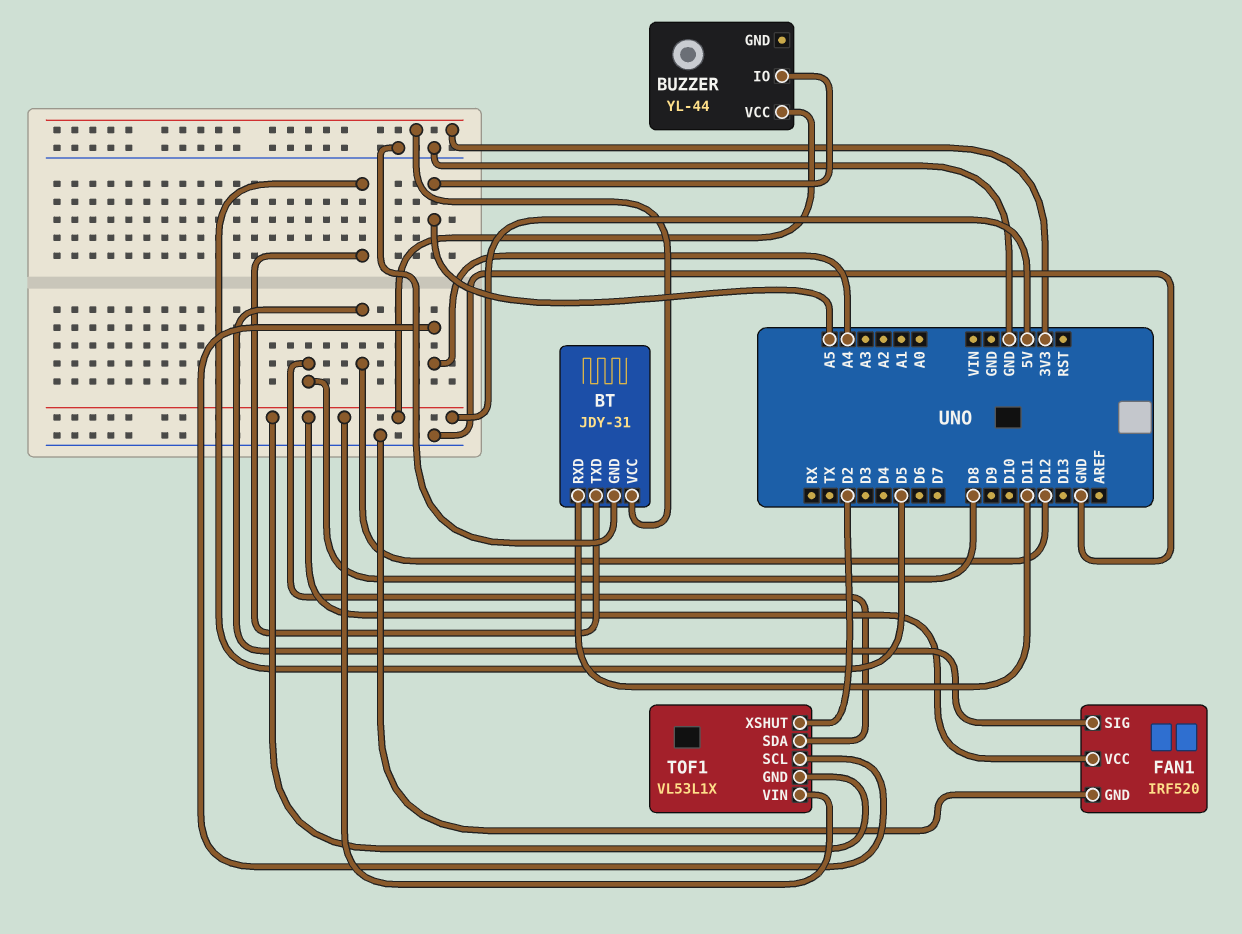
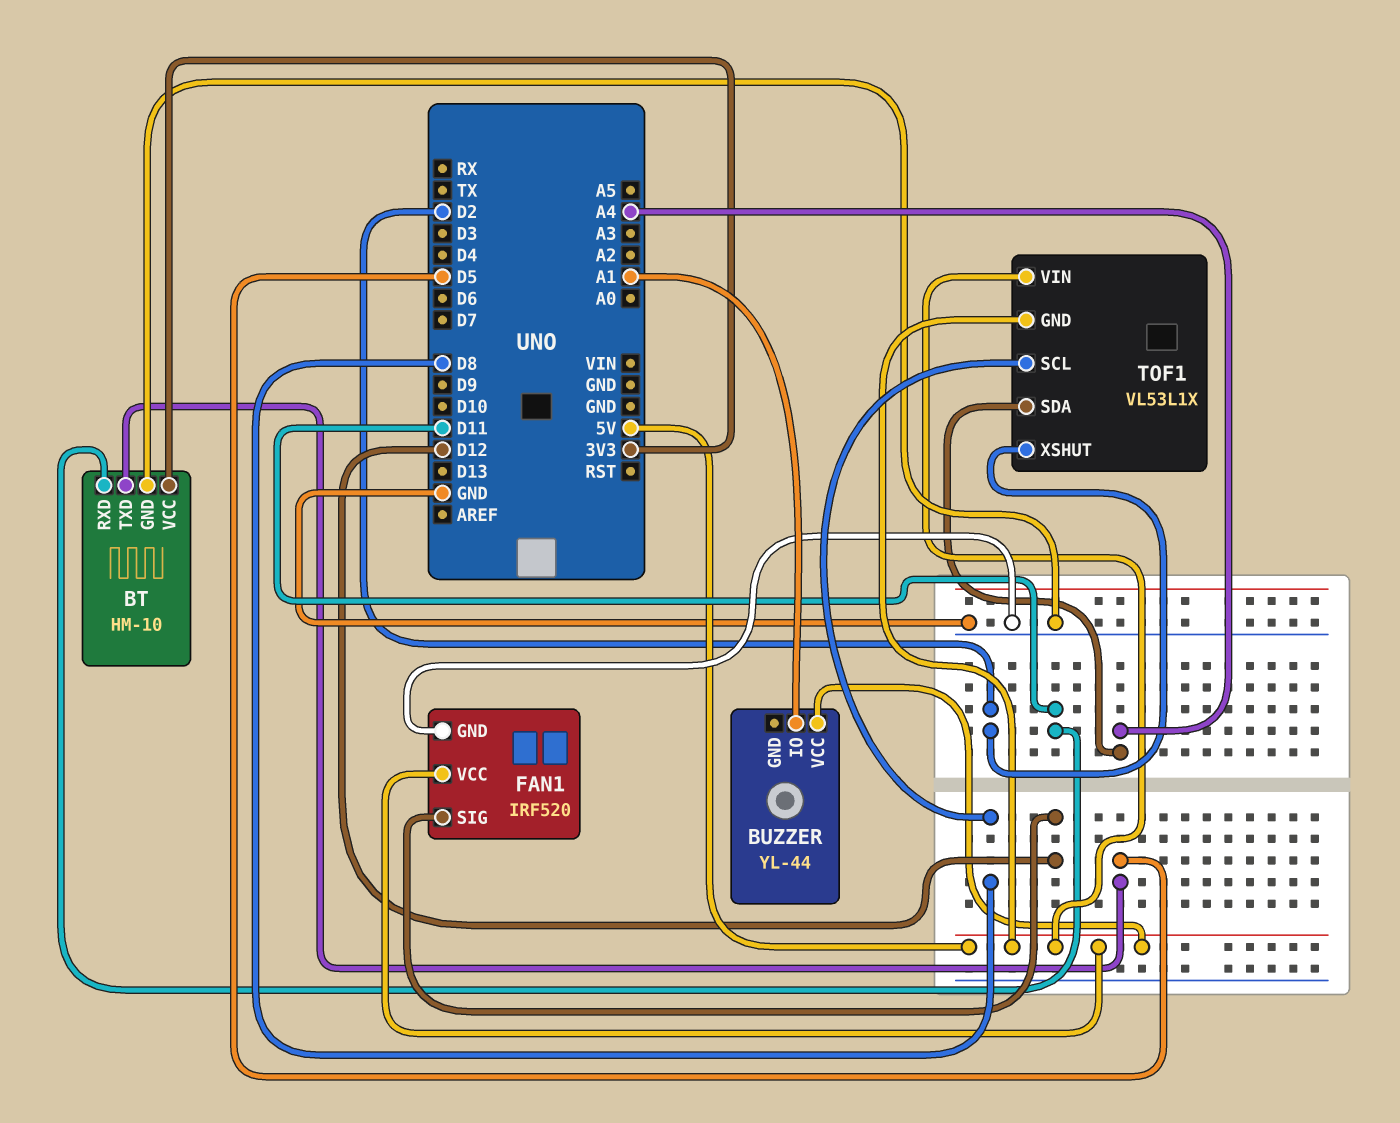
BT: JDY-31 -> HM-10
BUZZER pin IO: A5 -> A1
TOF1 pin SCL: A4 -> D8
TOF1 pin SDA: D8 -> A4

